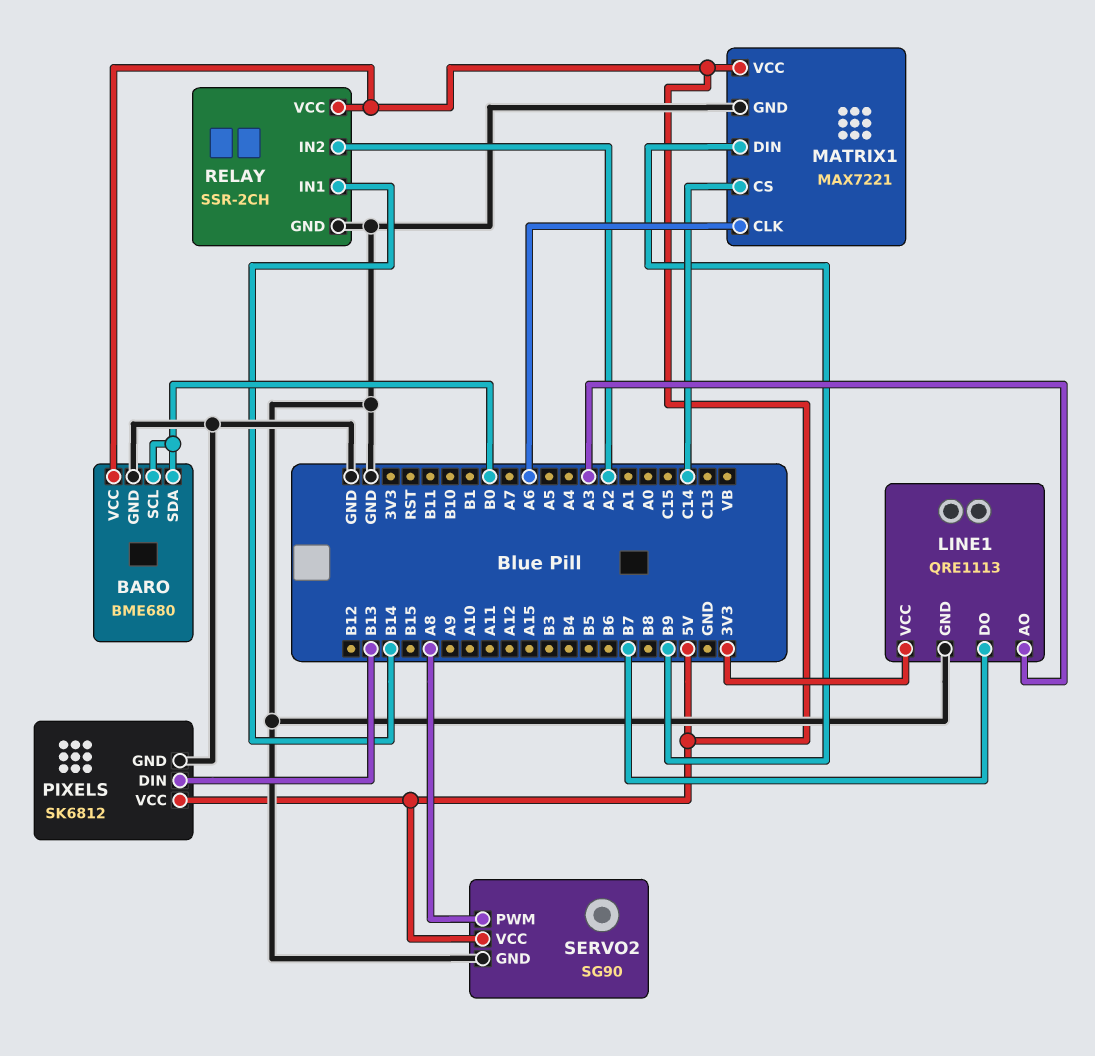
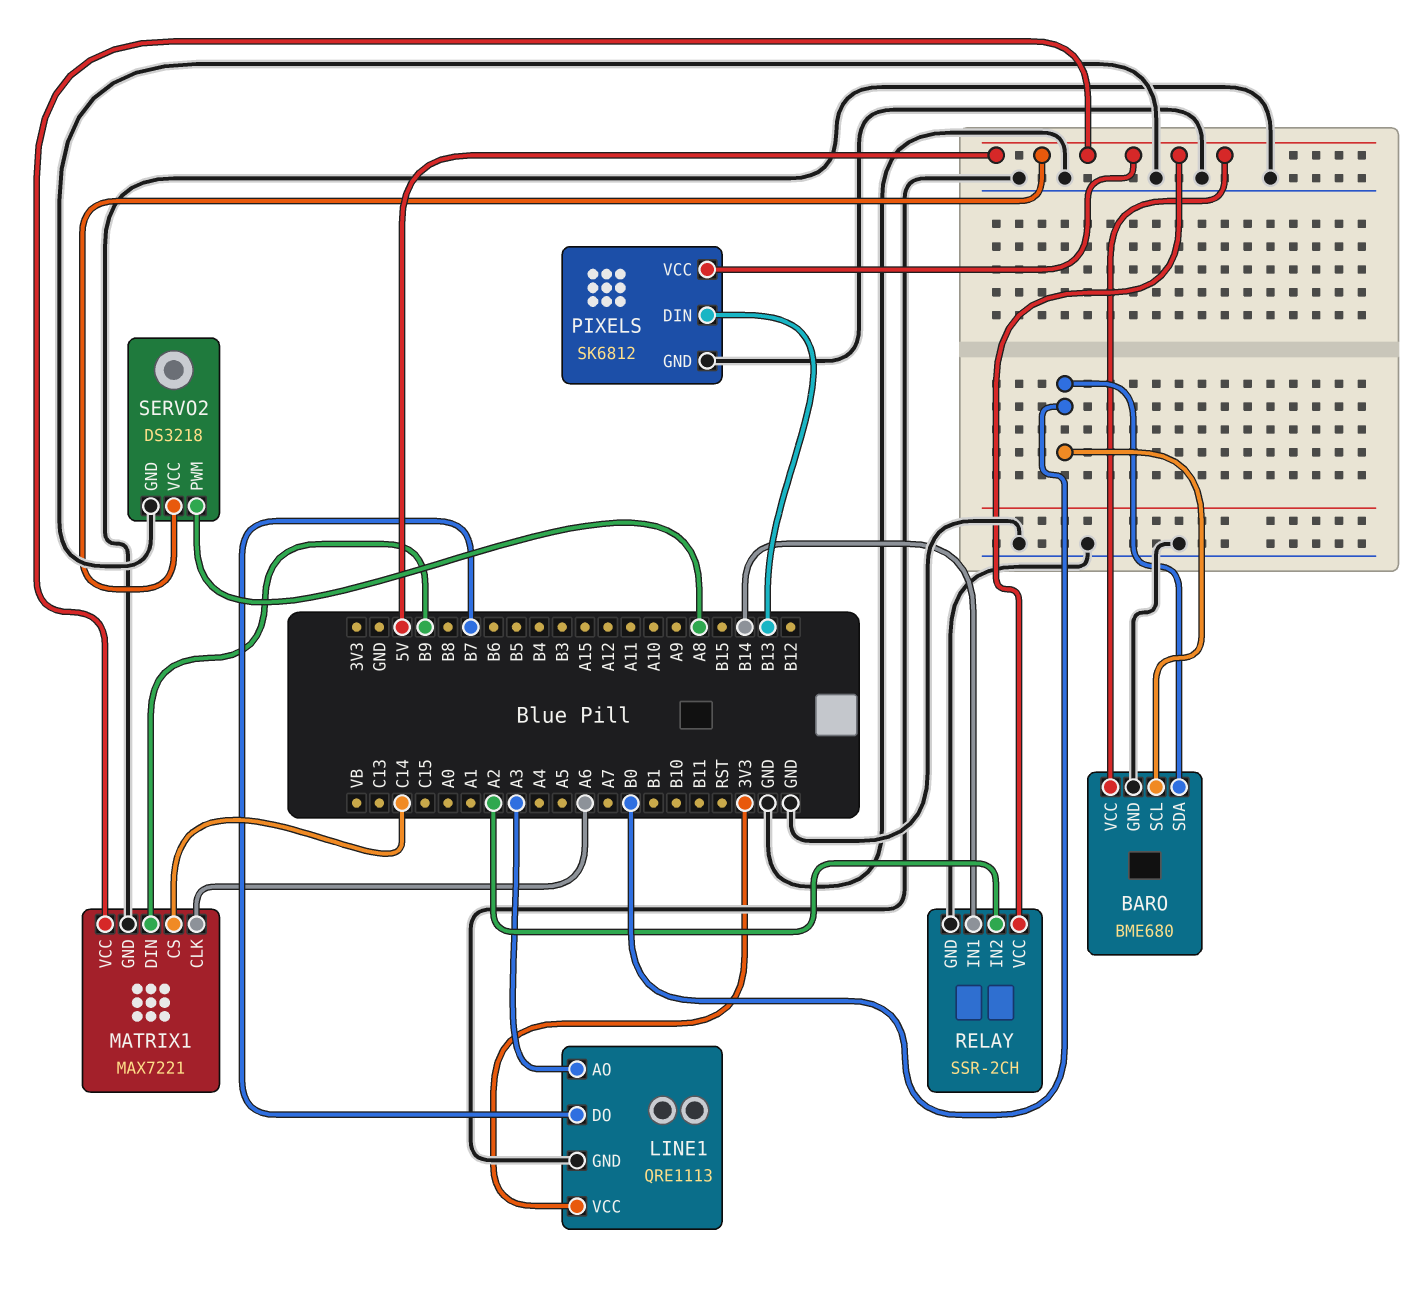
SERVO2: SG90 -> DS3218

